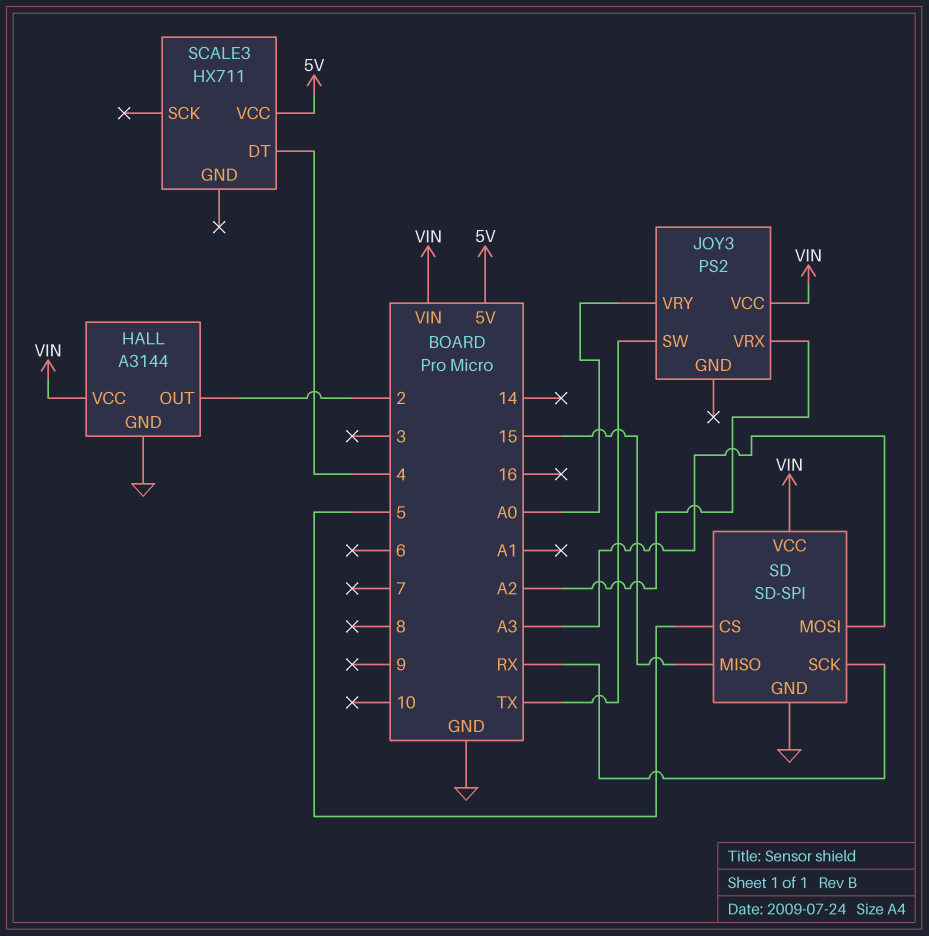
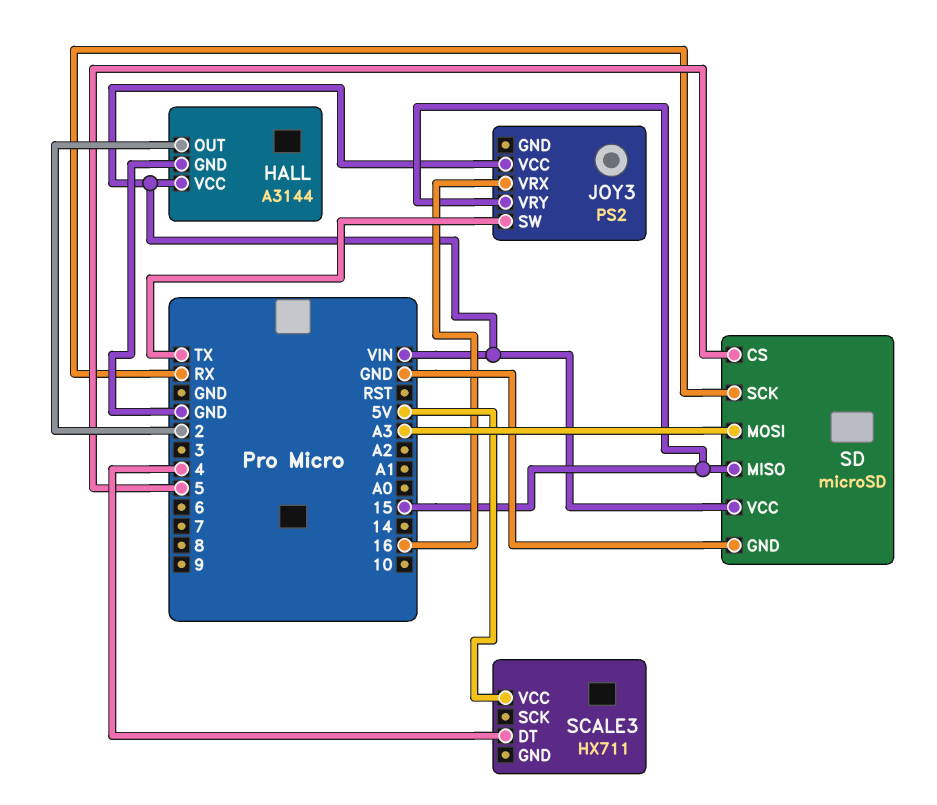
JOY3 pin VRX: A2 -> 16
JOY3 pin VRY: A0 -> 15
SD: SD-SPI -> microSD

